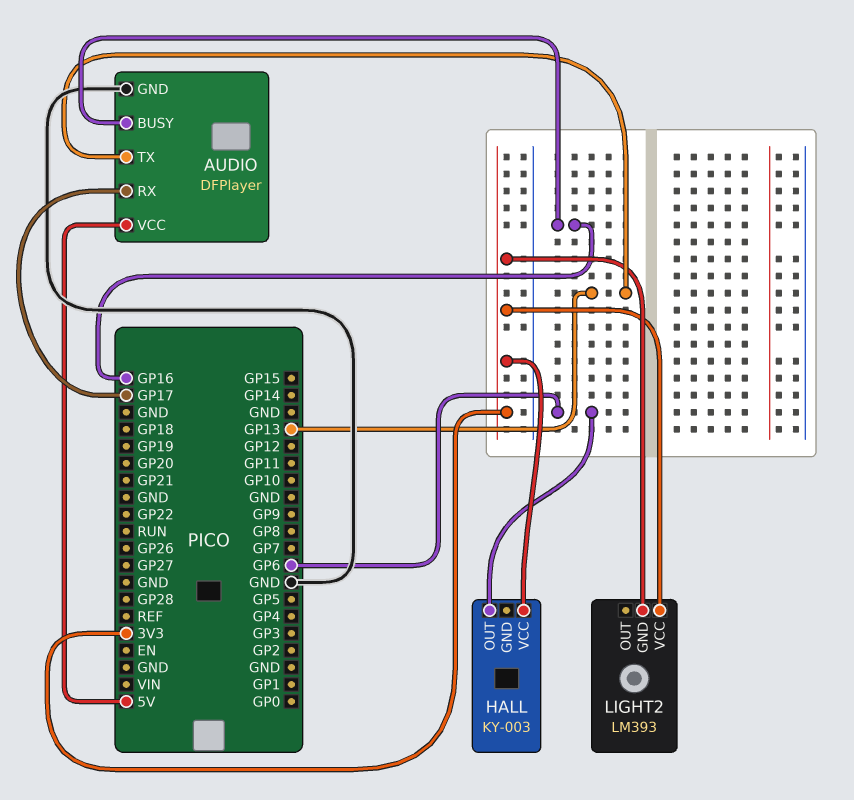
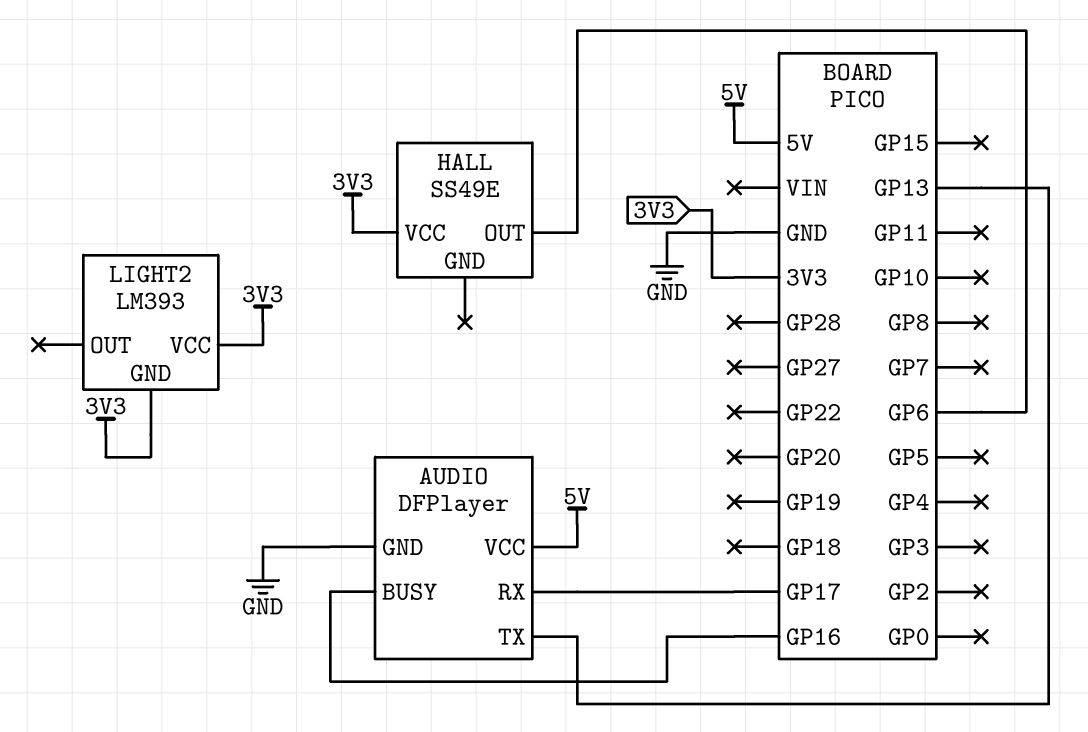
HALL: KY-003 -> SS49E

